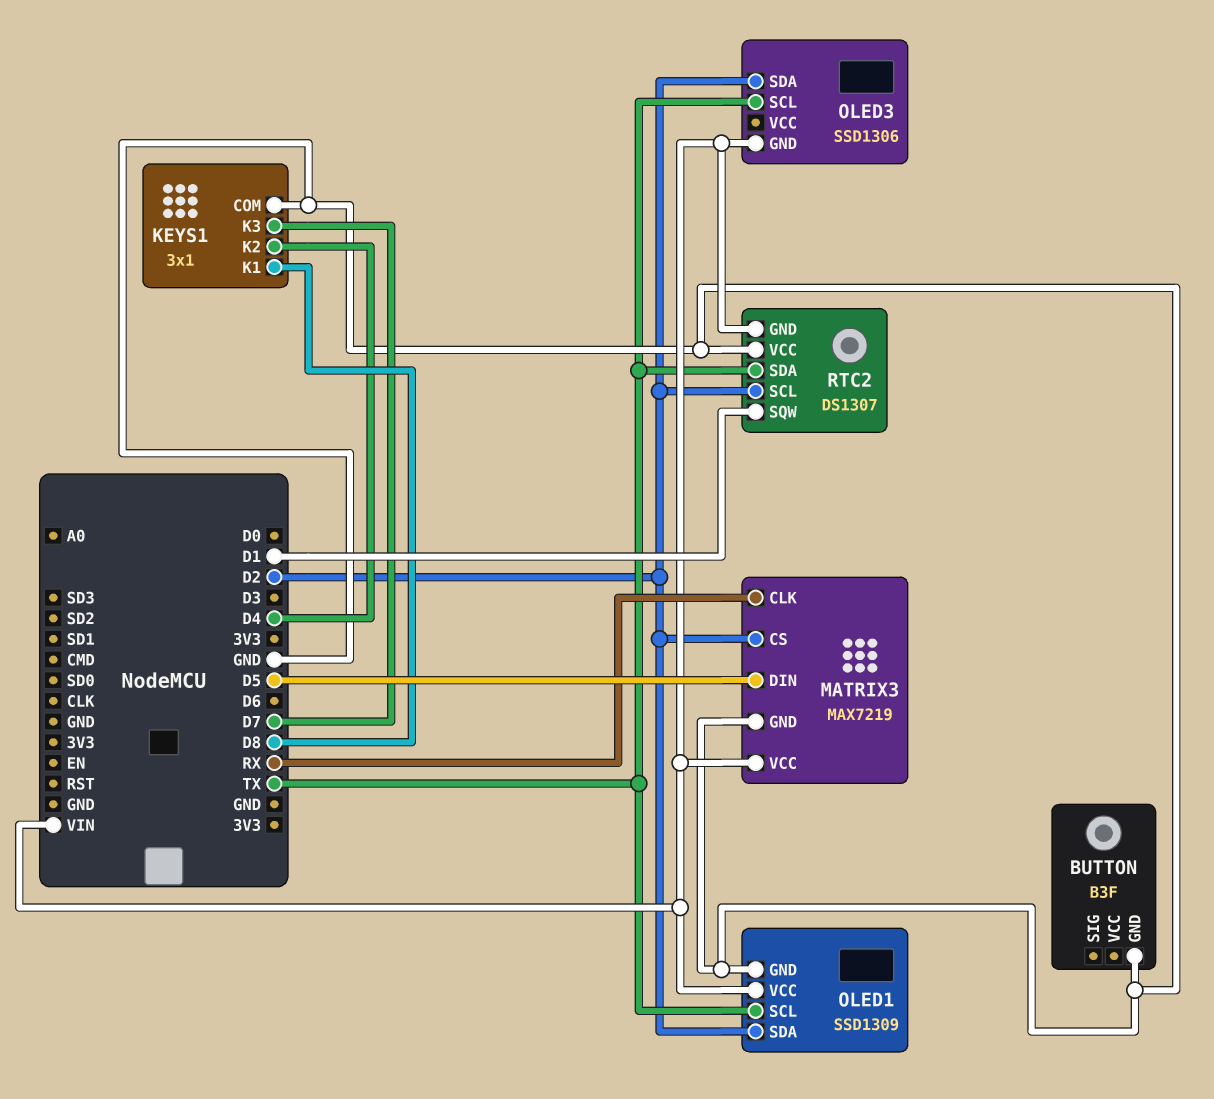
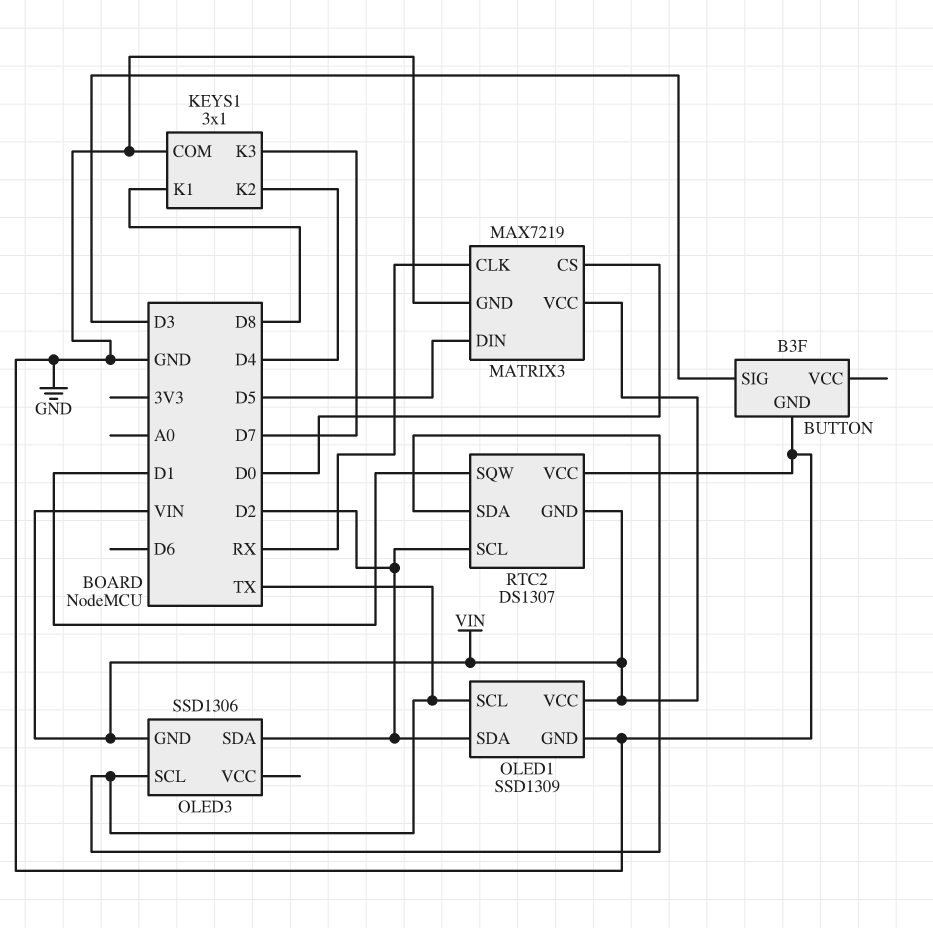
BUTTON pin SIG: none -> D3
MATRIX3 pin CS: D2 -> D0

